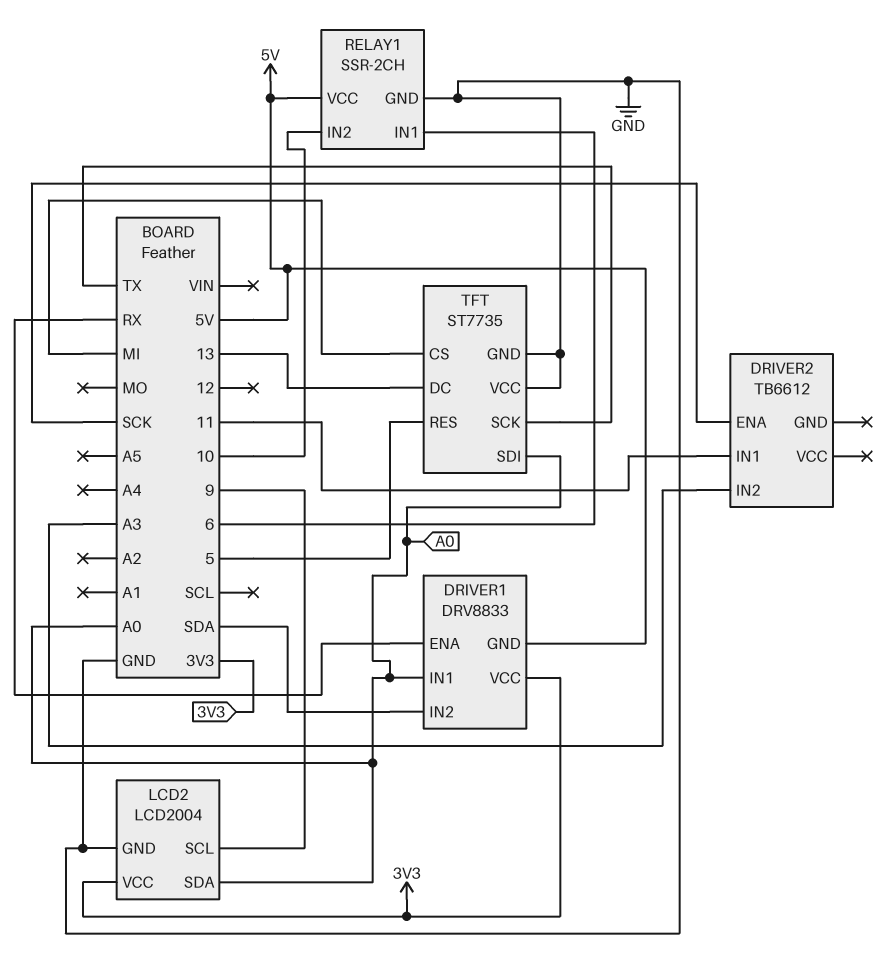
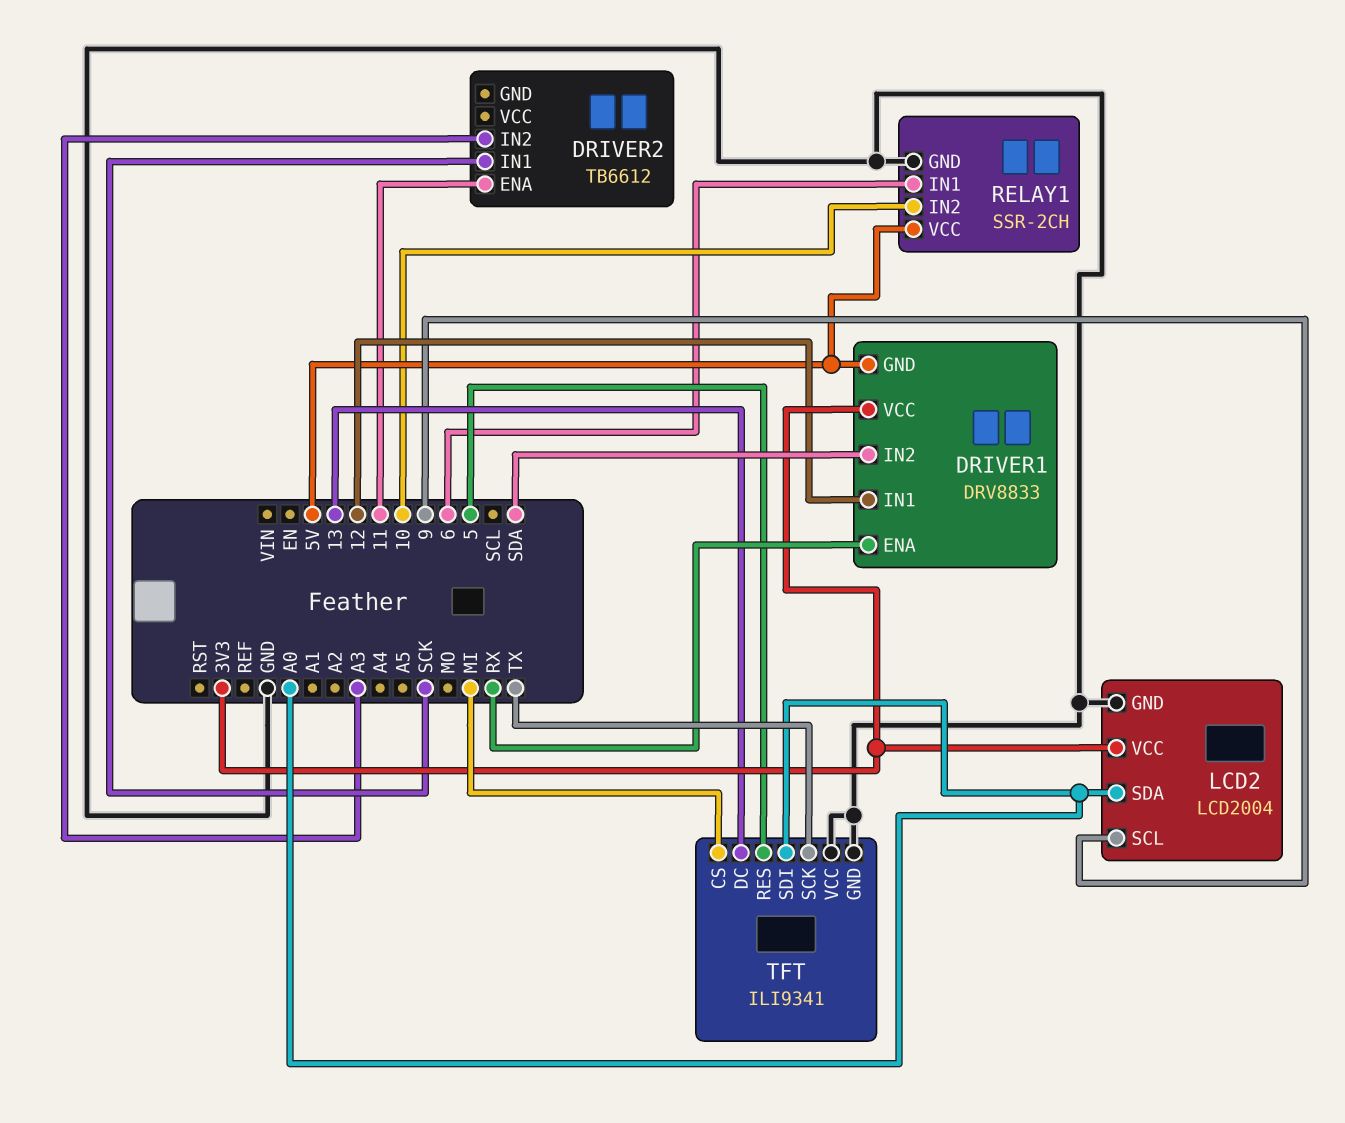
DRIVER1 pin IN1: A0 -> 12
DRIVER2 pin ENA: SCK -> 11
DRIVER2 pin IN1: 11 -> SCK
TFT: ST7735 -> ILI9341

